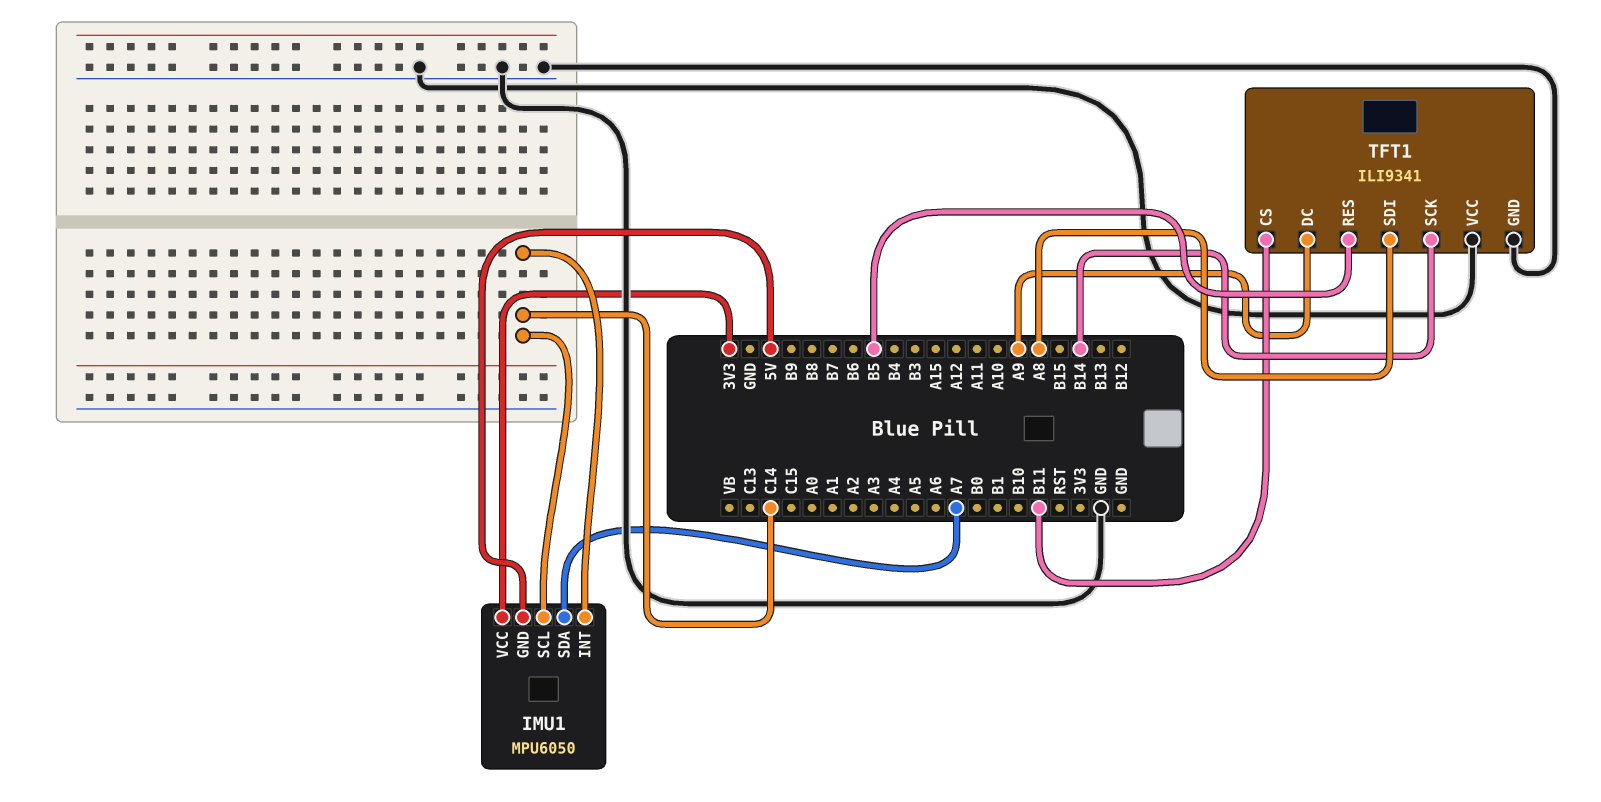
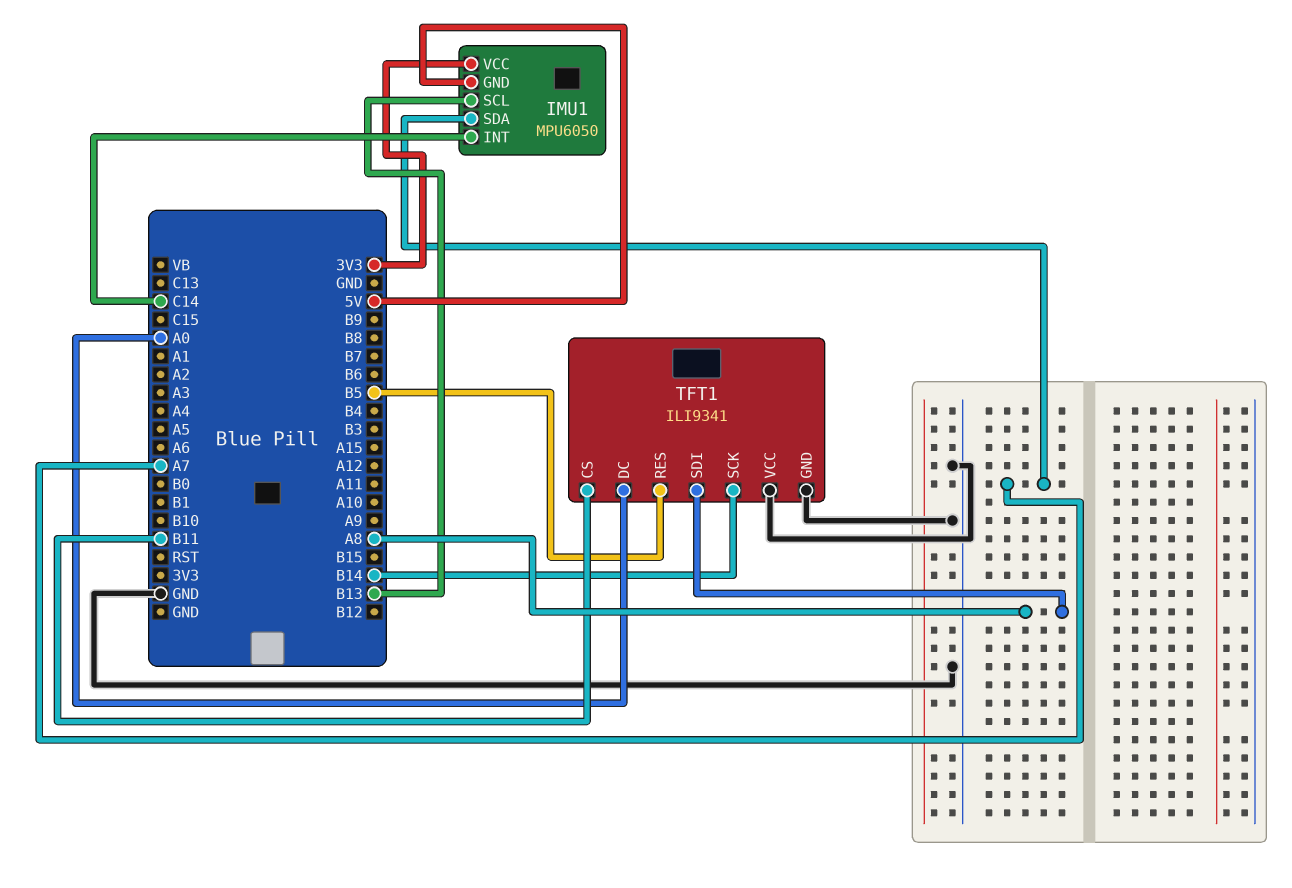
IMU1 pin SCL: C14 -> B13
TFT1 pin DC: A9 -> A0

